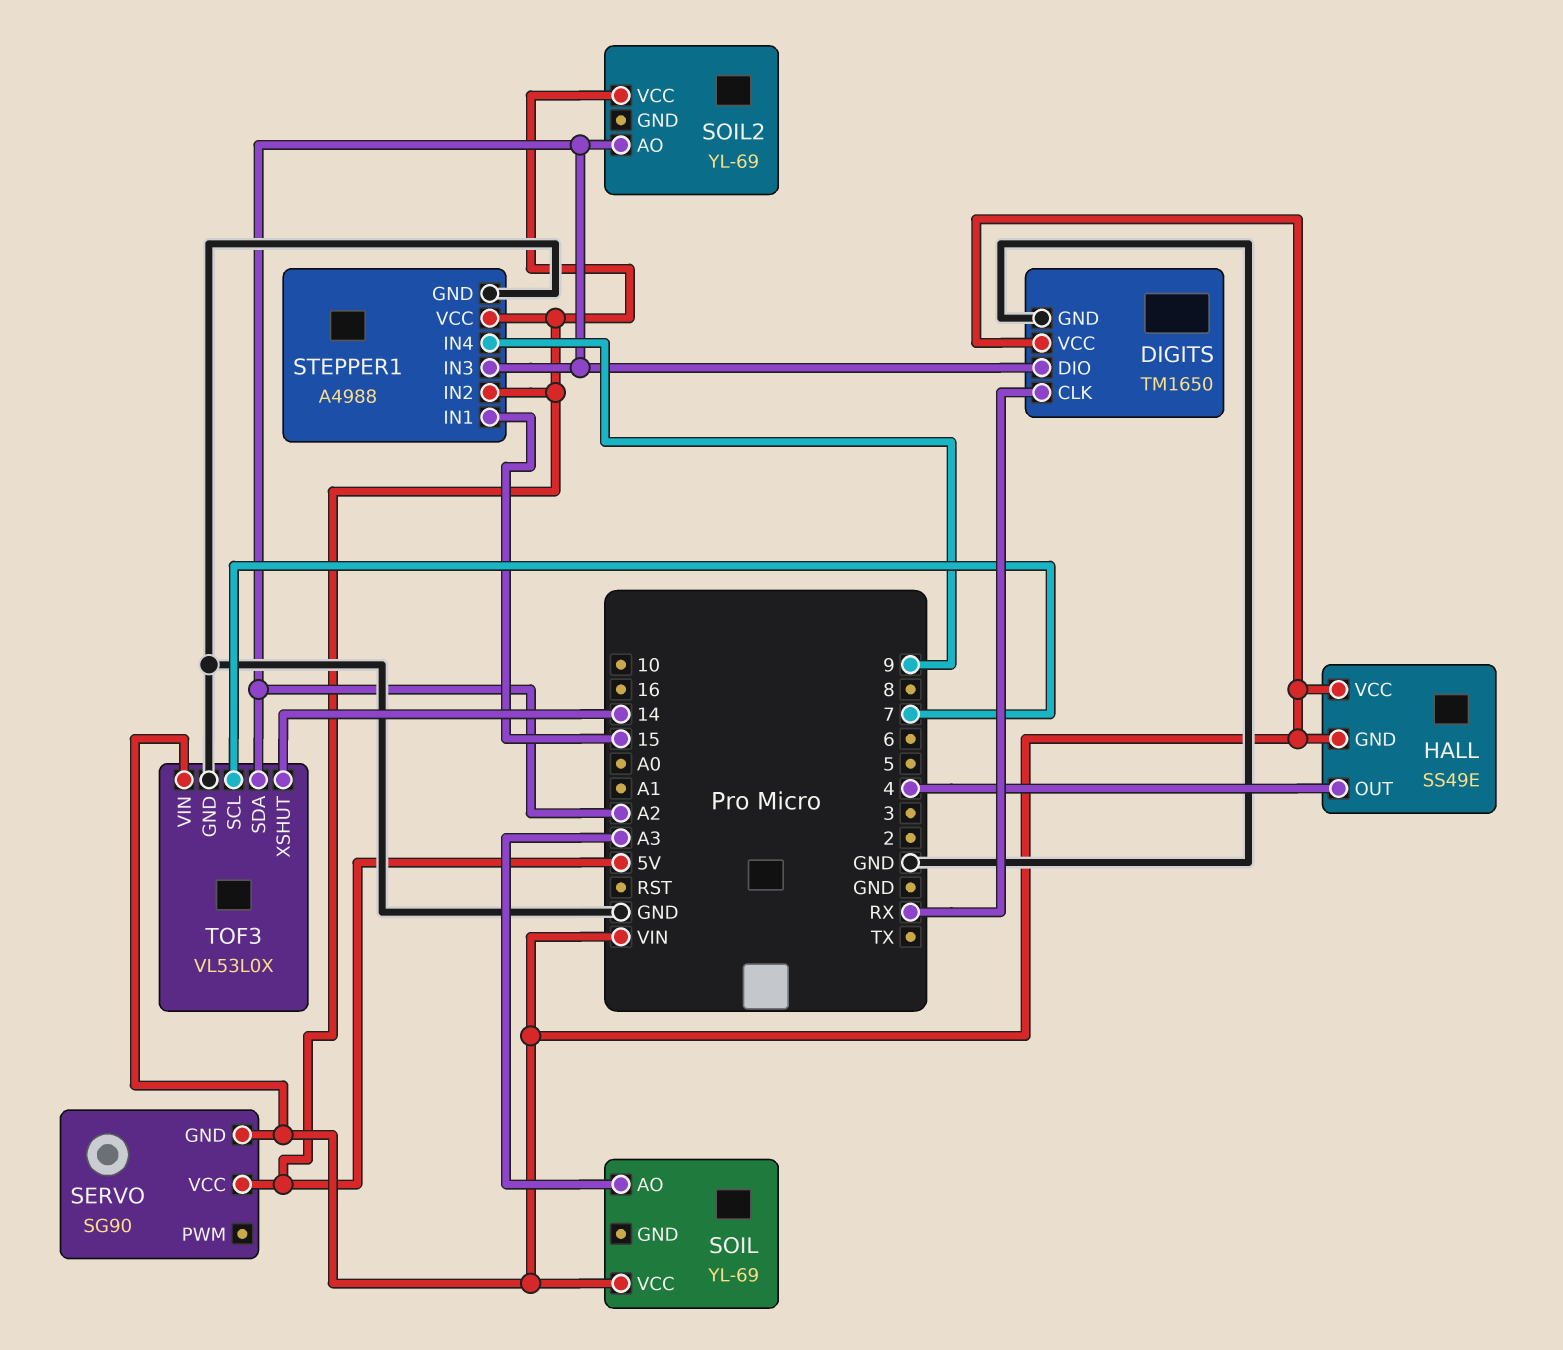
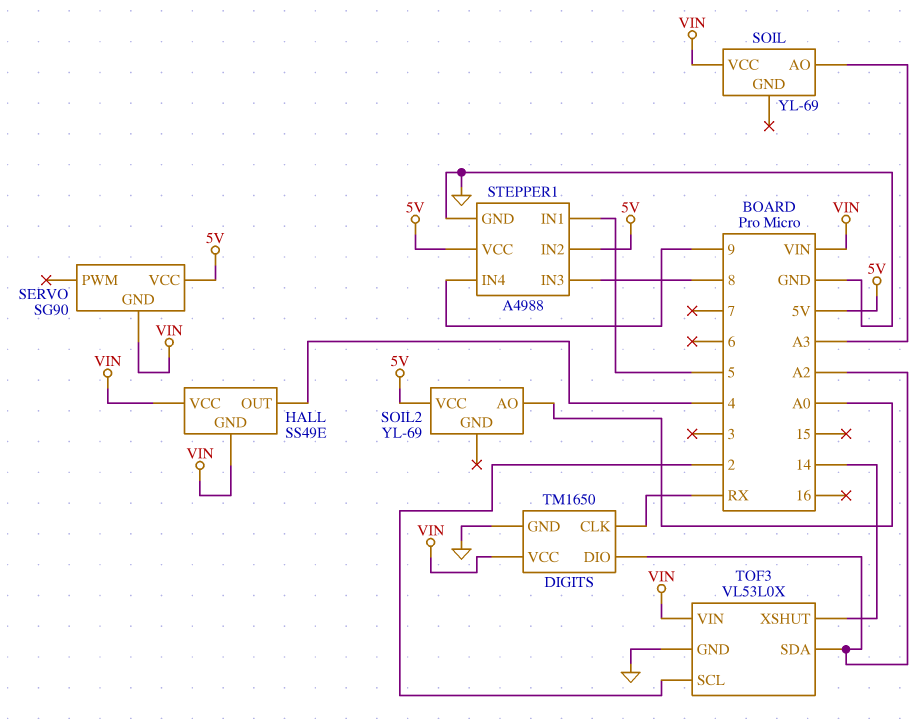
SOIL2 pin AO: A2 -> A0
STEPPER1 pin IN1: 15 -> 5
STEPPER1 pin IN3: A2 -> 8
TOF3 pin SCL: 7 -> 2

